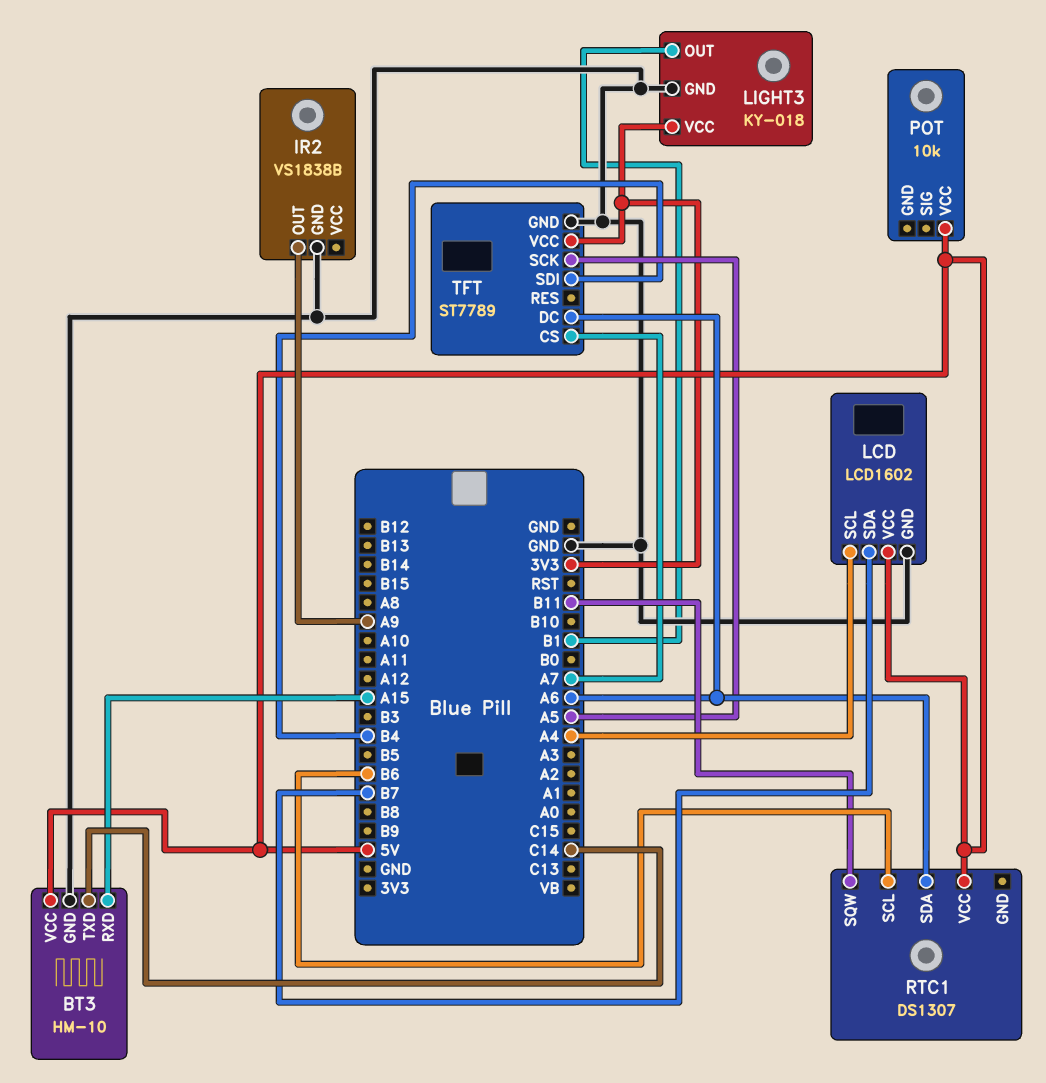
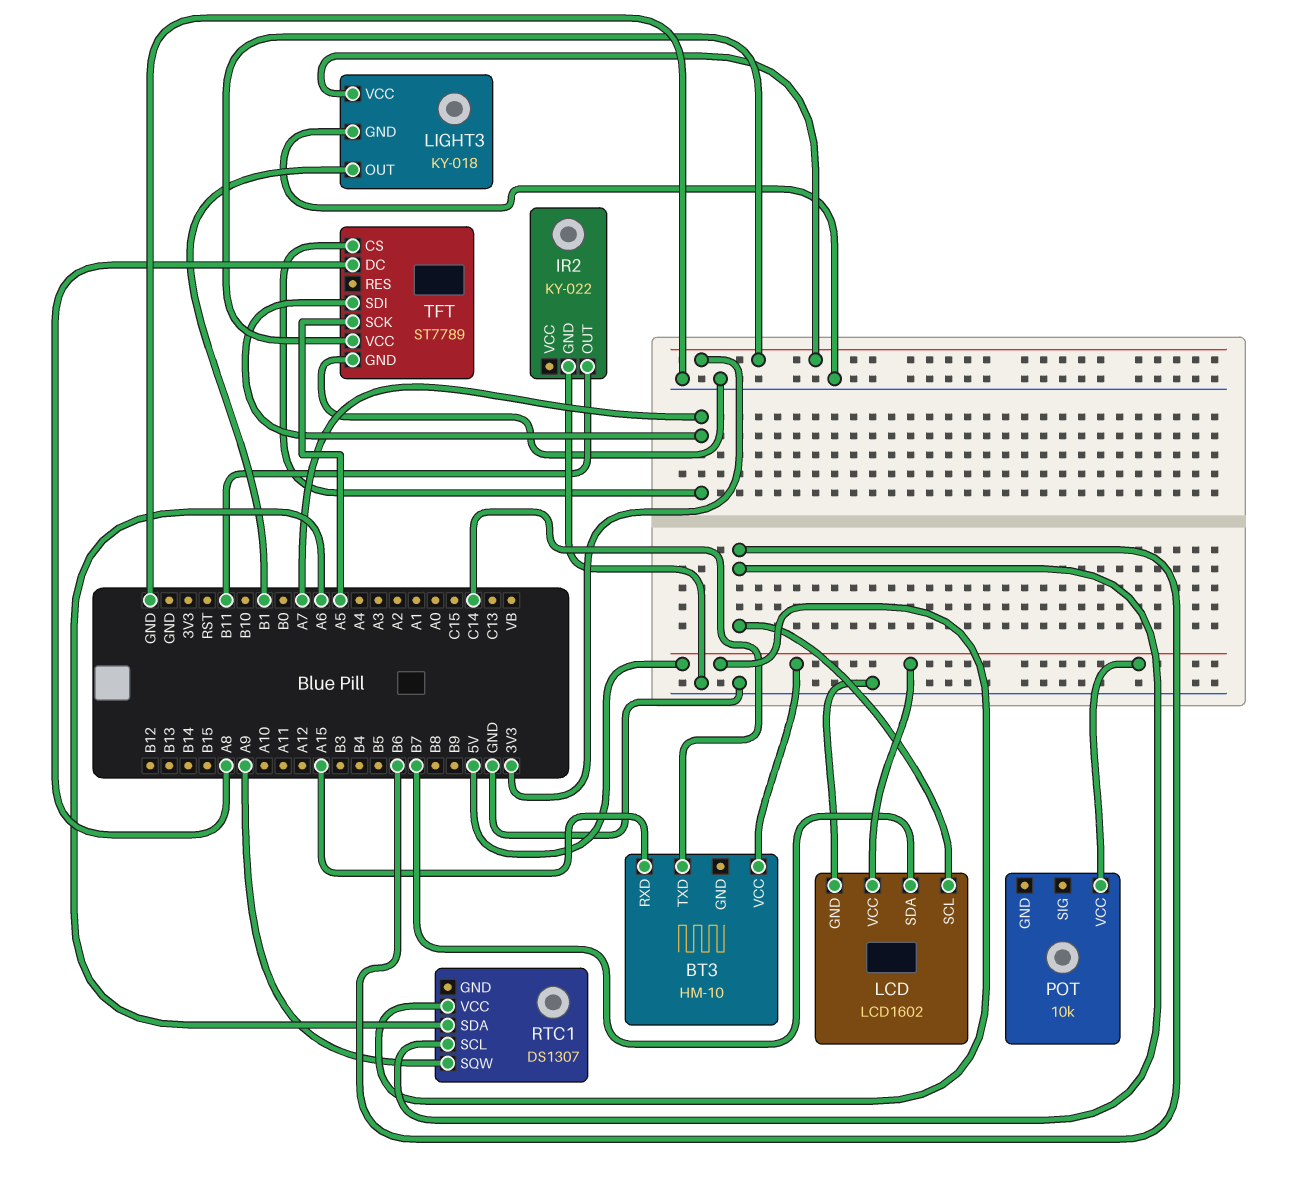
BT3 pin GND: GND -> none
IR2: VS1838B -> KY-022
IR2 pin OUT: A9 -> B11
LCD pin SCL: A4 -> B6
RTC1 pin SQW: B11 -> A9
TFT pin DC: A6 -> A8
TFT pin SDI: B4 -> A7

